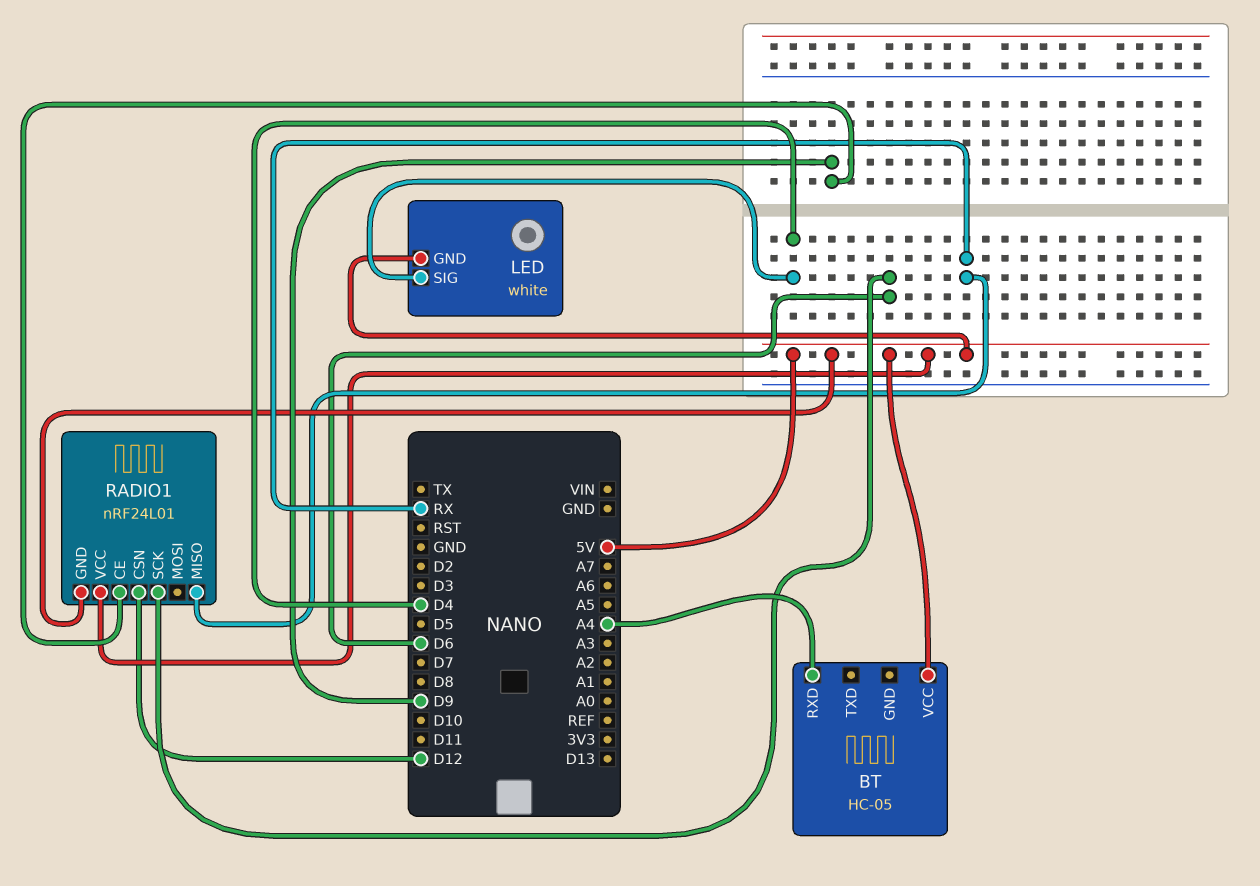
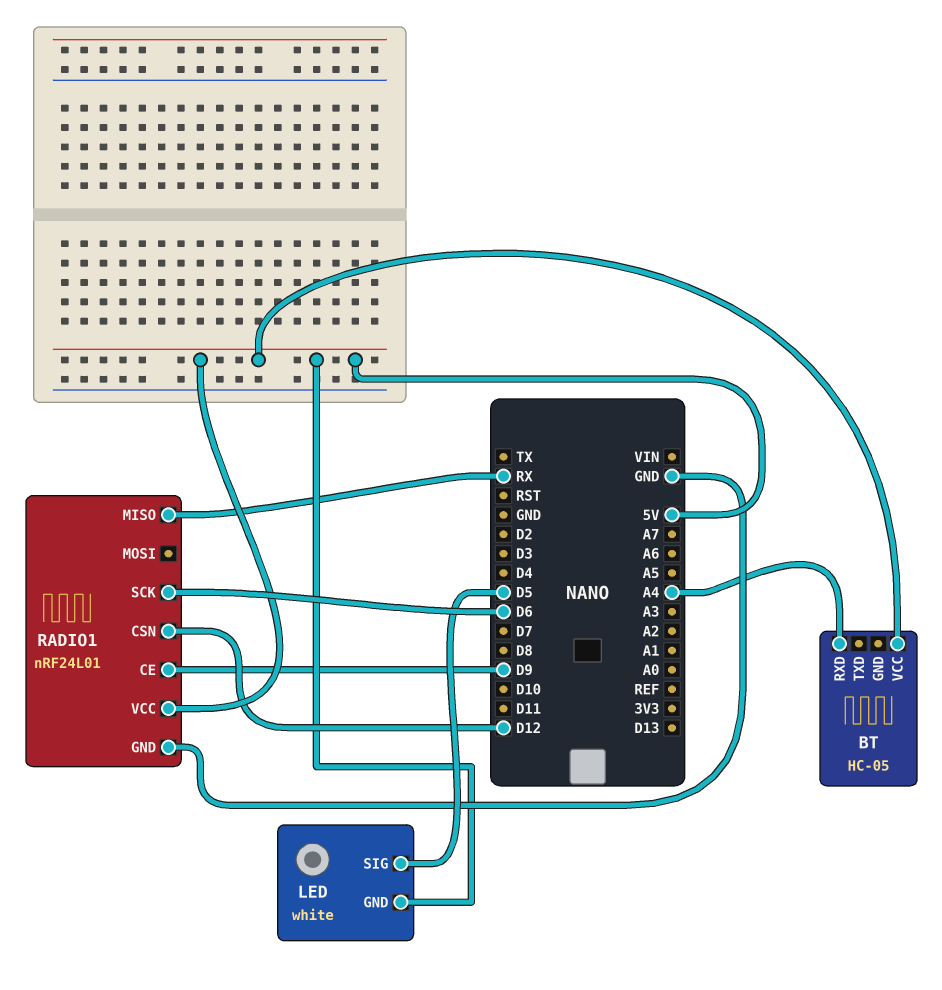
LED pin SIG: D4 -> D5
RADIO1 pin GND: 5V -> GND

